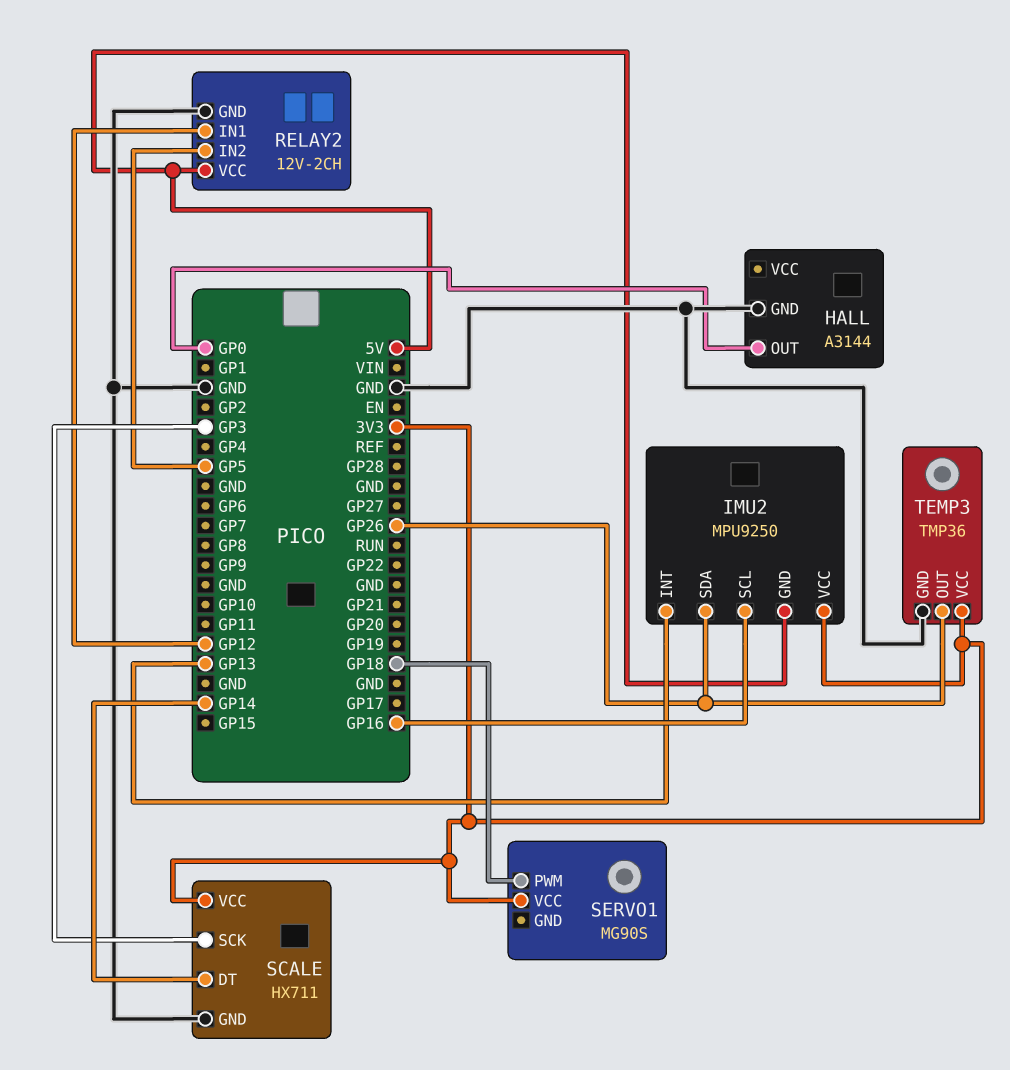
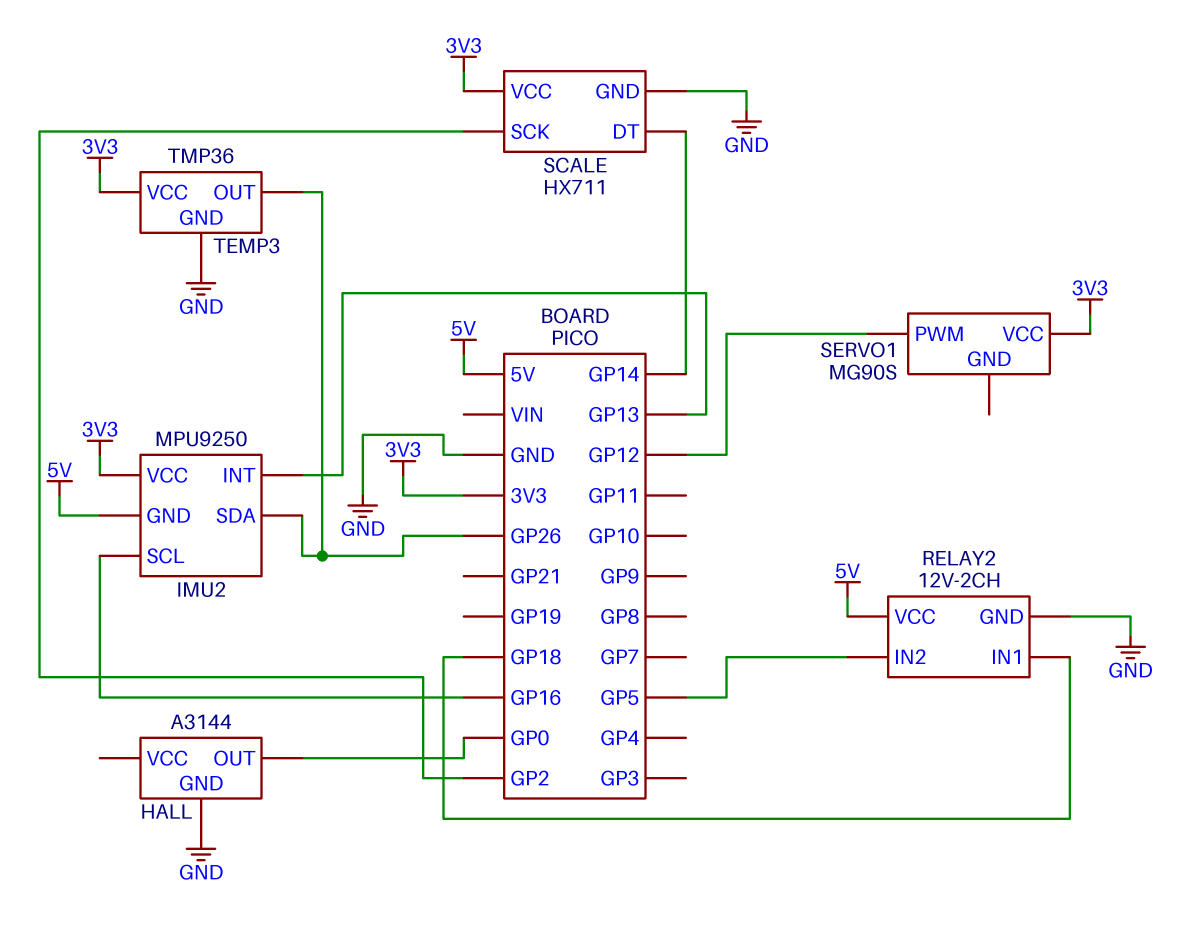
RELAY2 pin IN1: GP12 -> GP18
SCALE pin SCK: GP3 -> GP2
SERVO1 pin PWM: GP18 -> GP12

